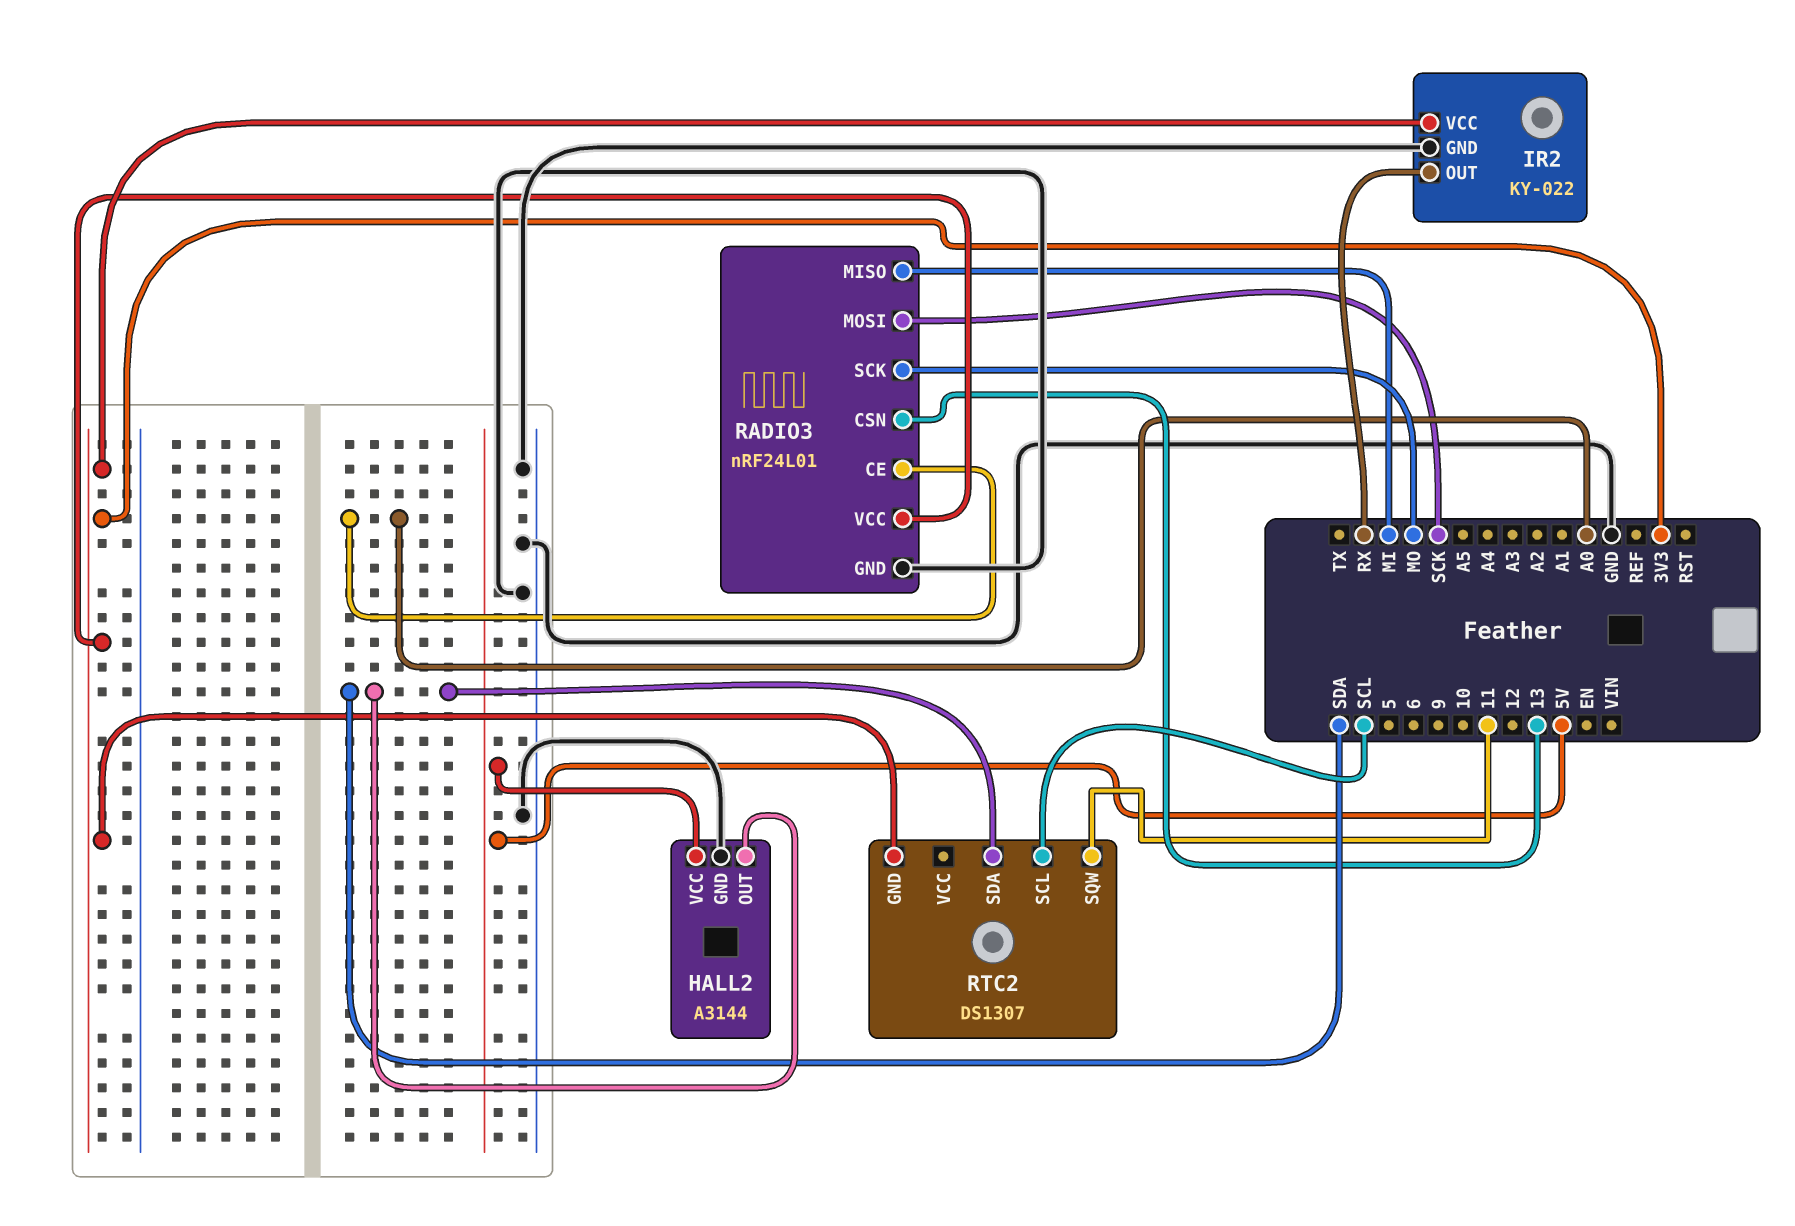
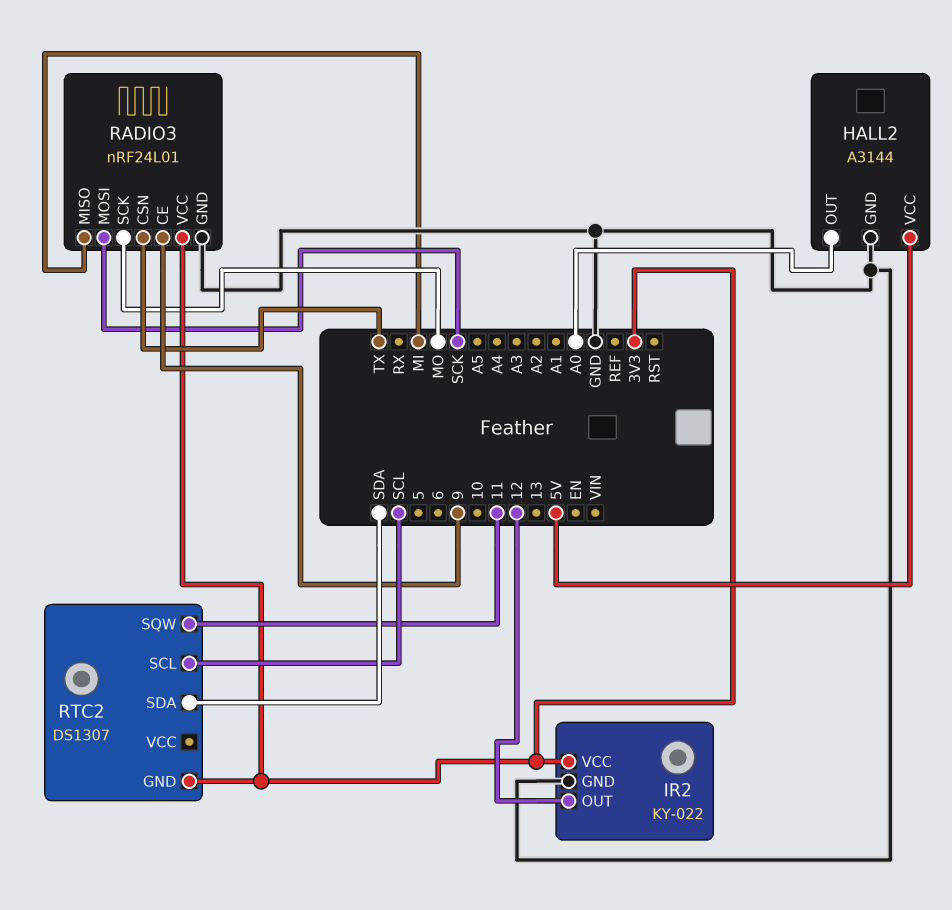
HALL2 pin OUT: SDA -> A0
IR2 pin OUT: RX -> 12
RADIO3 pin CE: A0 -> 9
RADIO3 pin CSN: 13 -> TX

